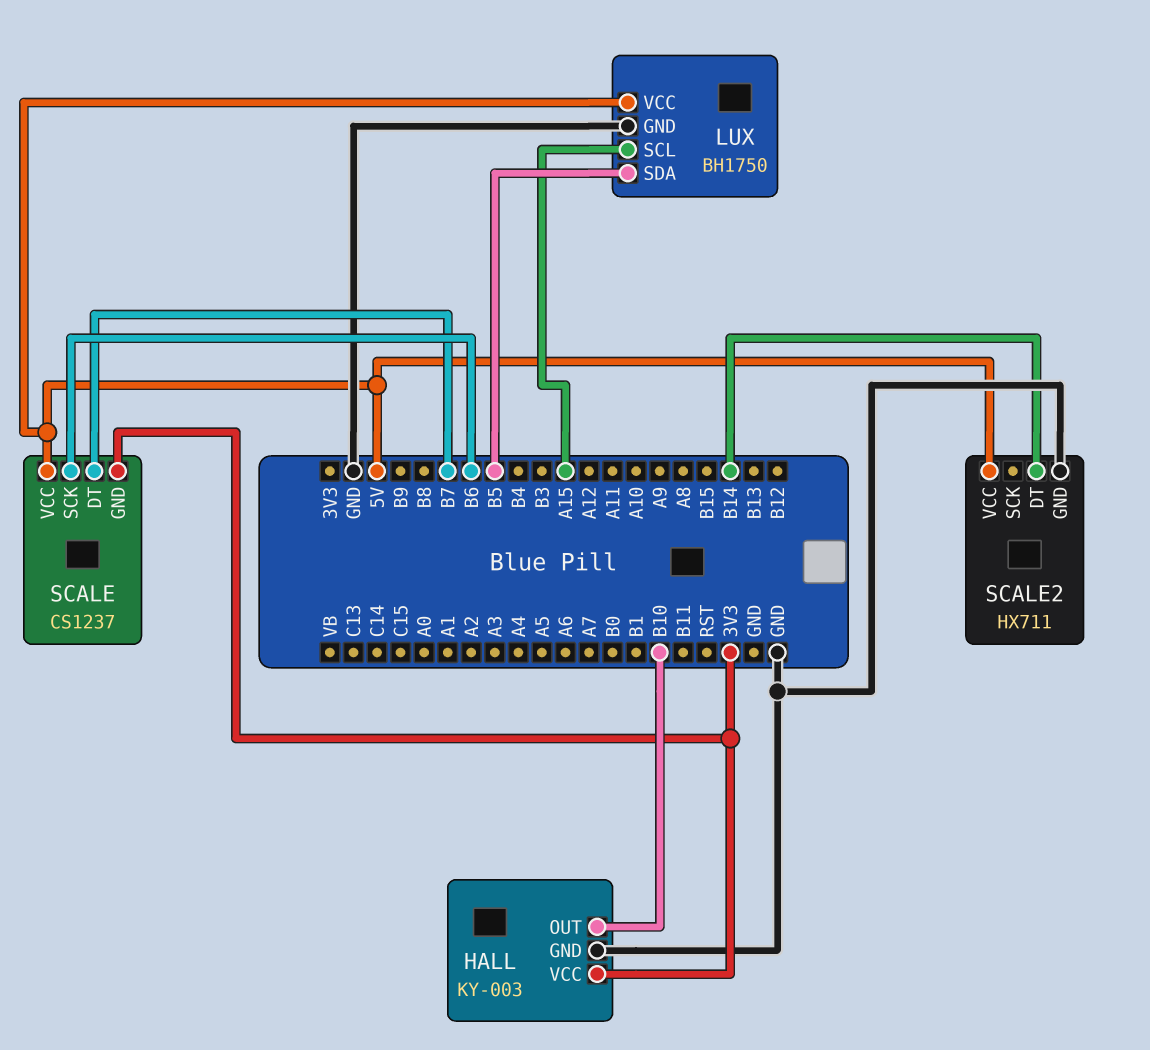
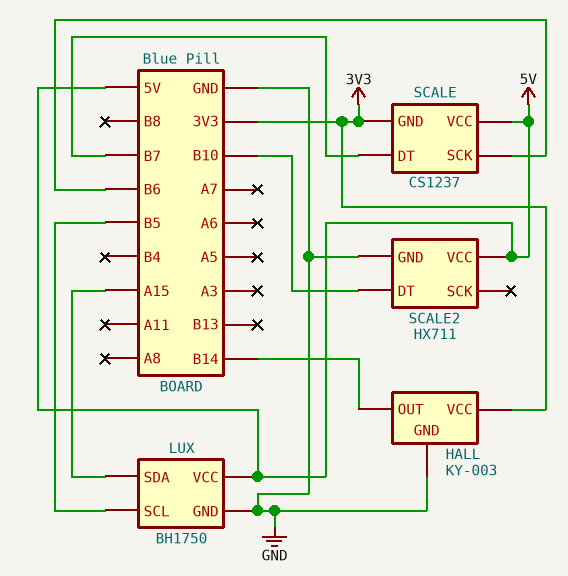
HALL pin OUT: B10 -> B14
LUX pin SCL: A15 -> B5
LUX pin SDA: B5 -> A15
SCALE2 pin DT: B14 -> B10

